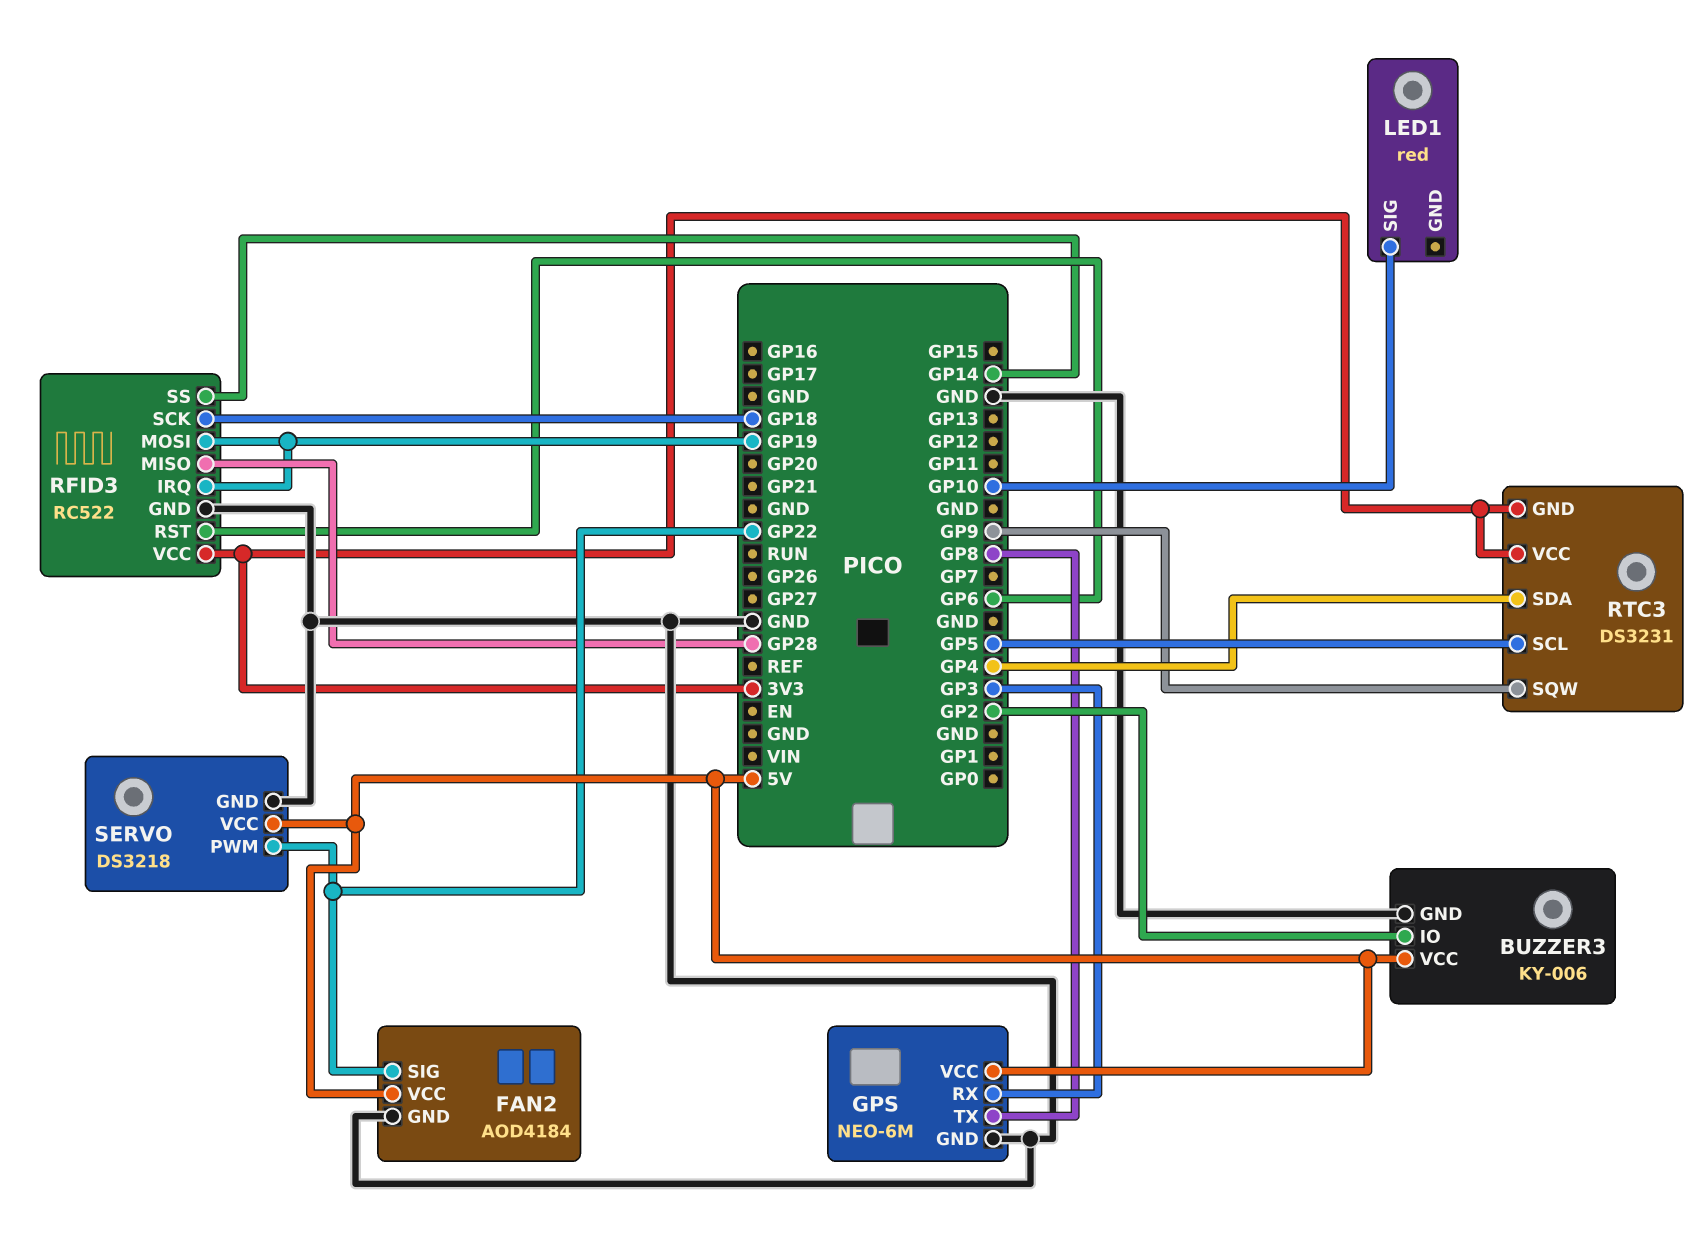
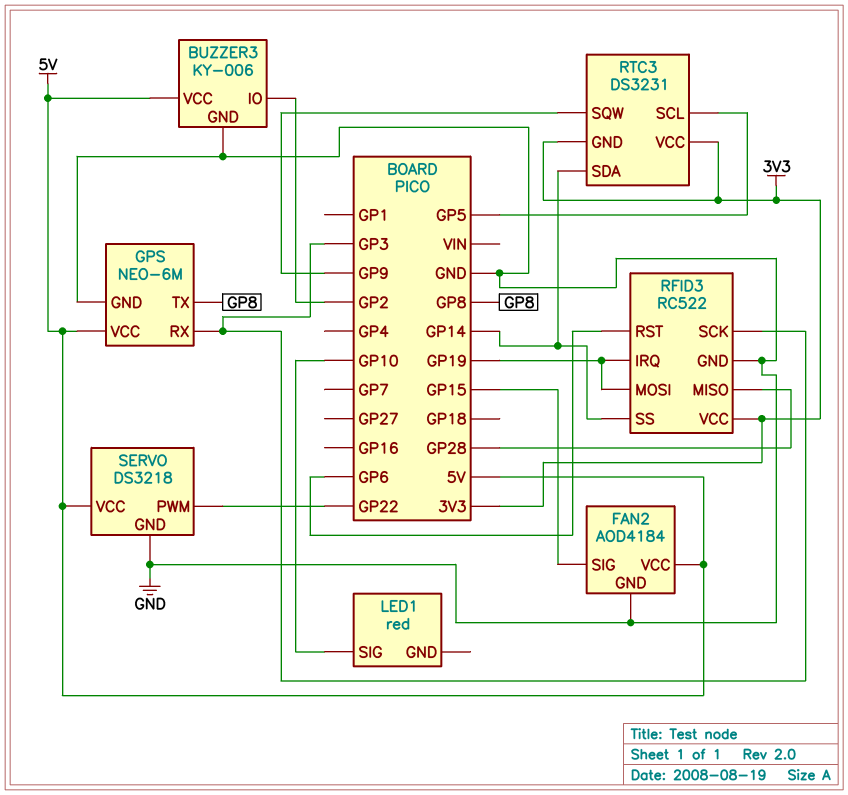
FAN2 pin SIG: GP22 -> GP15
RFID3 pin SCK: GP18 -> GP3
RTC3 pin SDA: GP4 -> GP14

